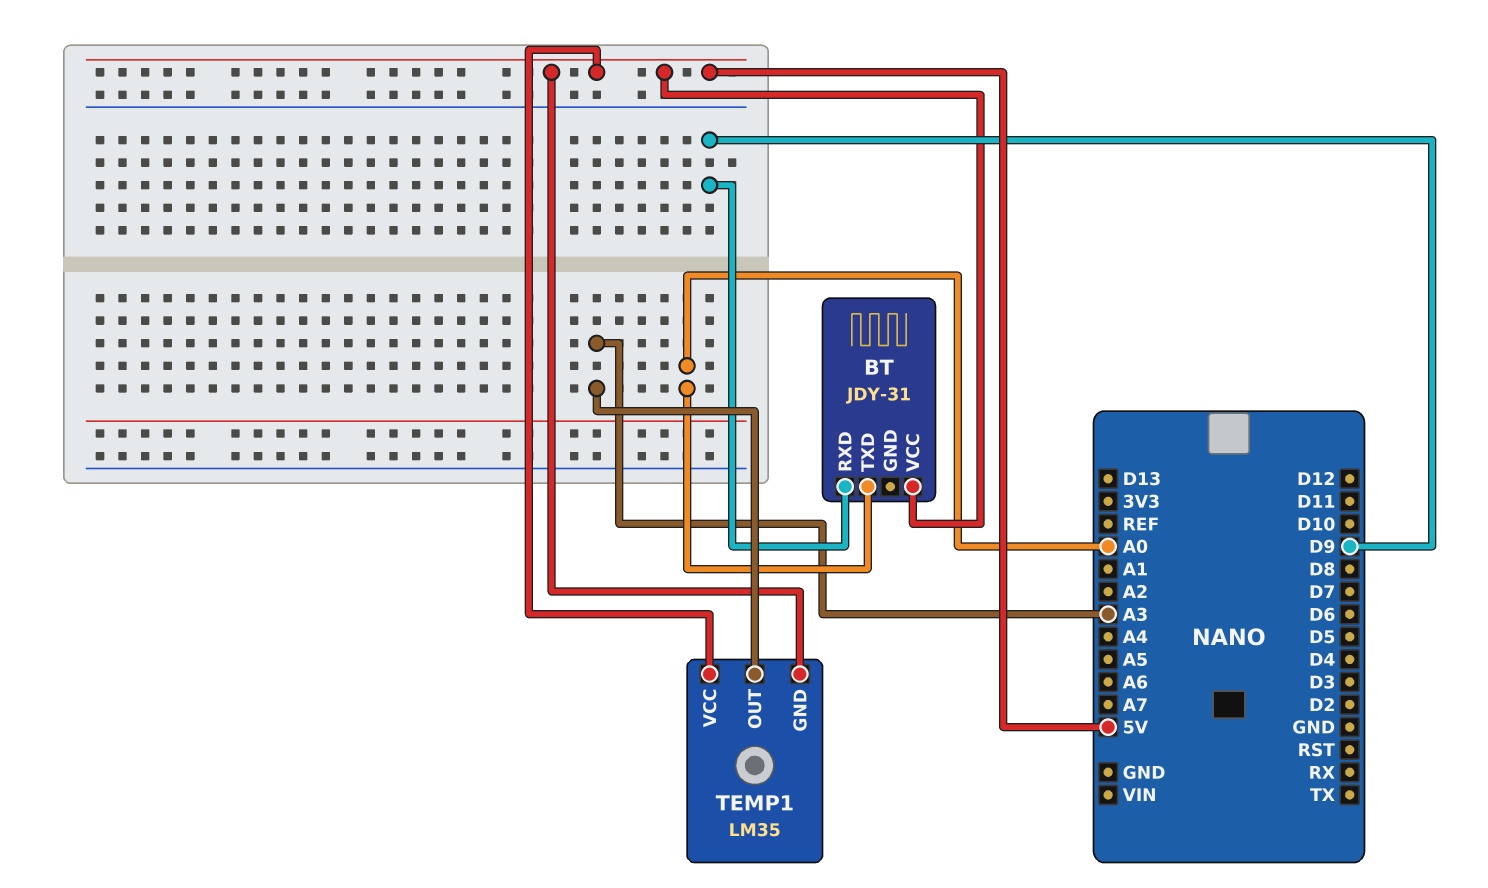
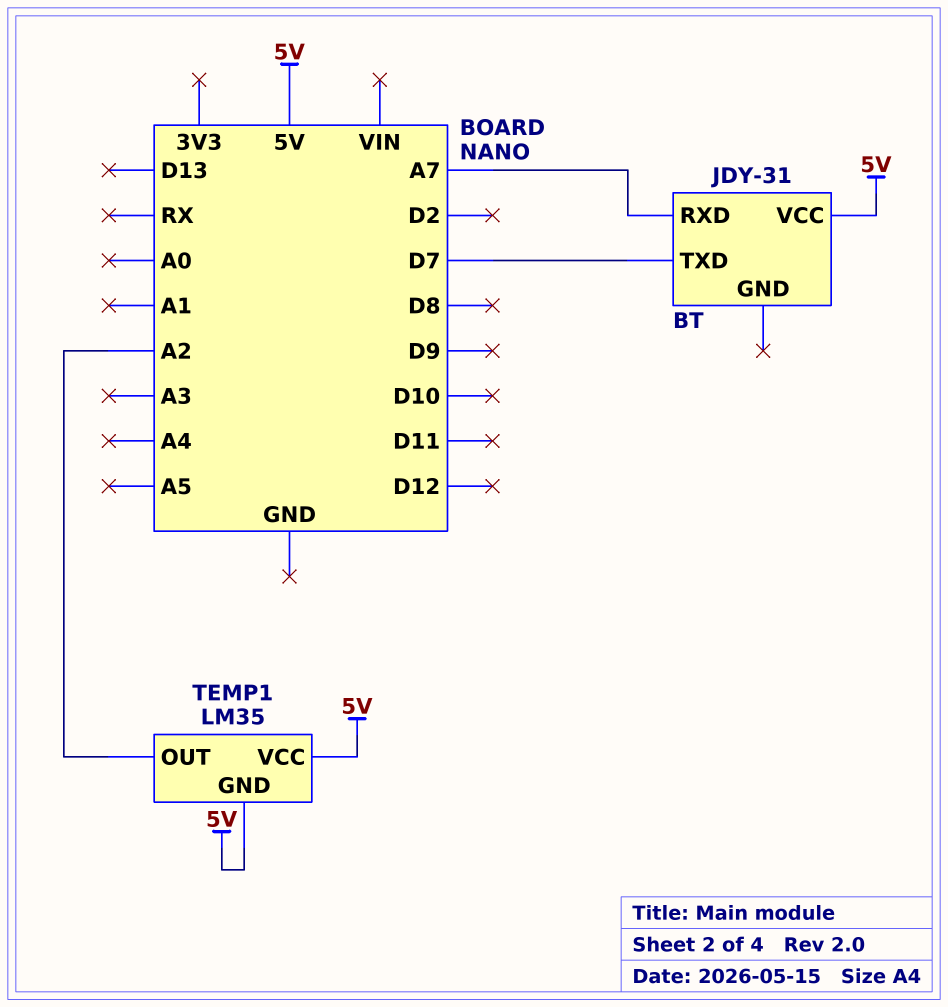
BT pin RXD: D9 -> A7
BT pin TXD: A0 -> D7
TEMP1 pin OUT: A3 -> A2

